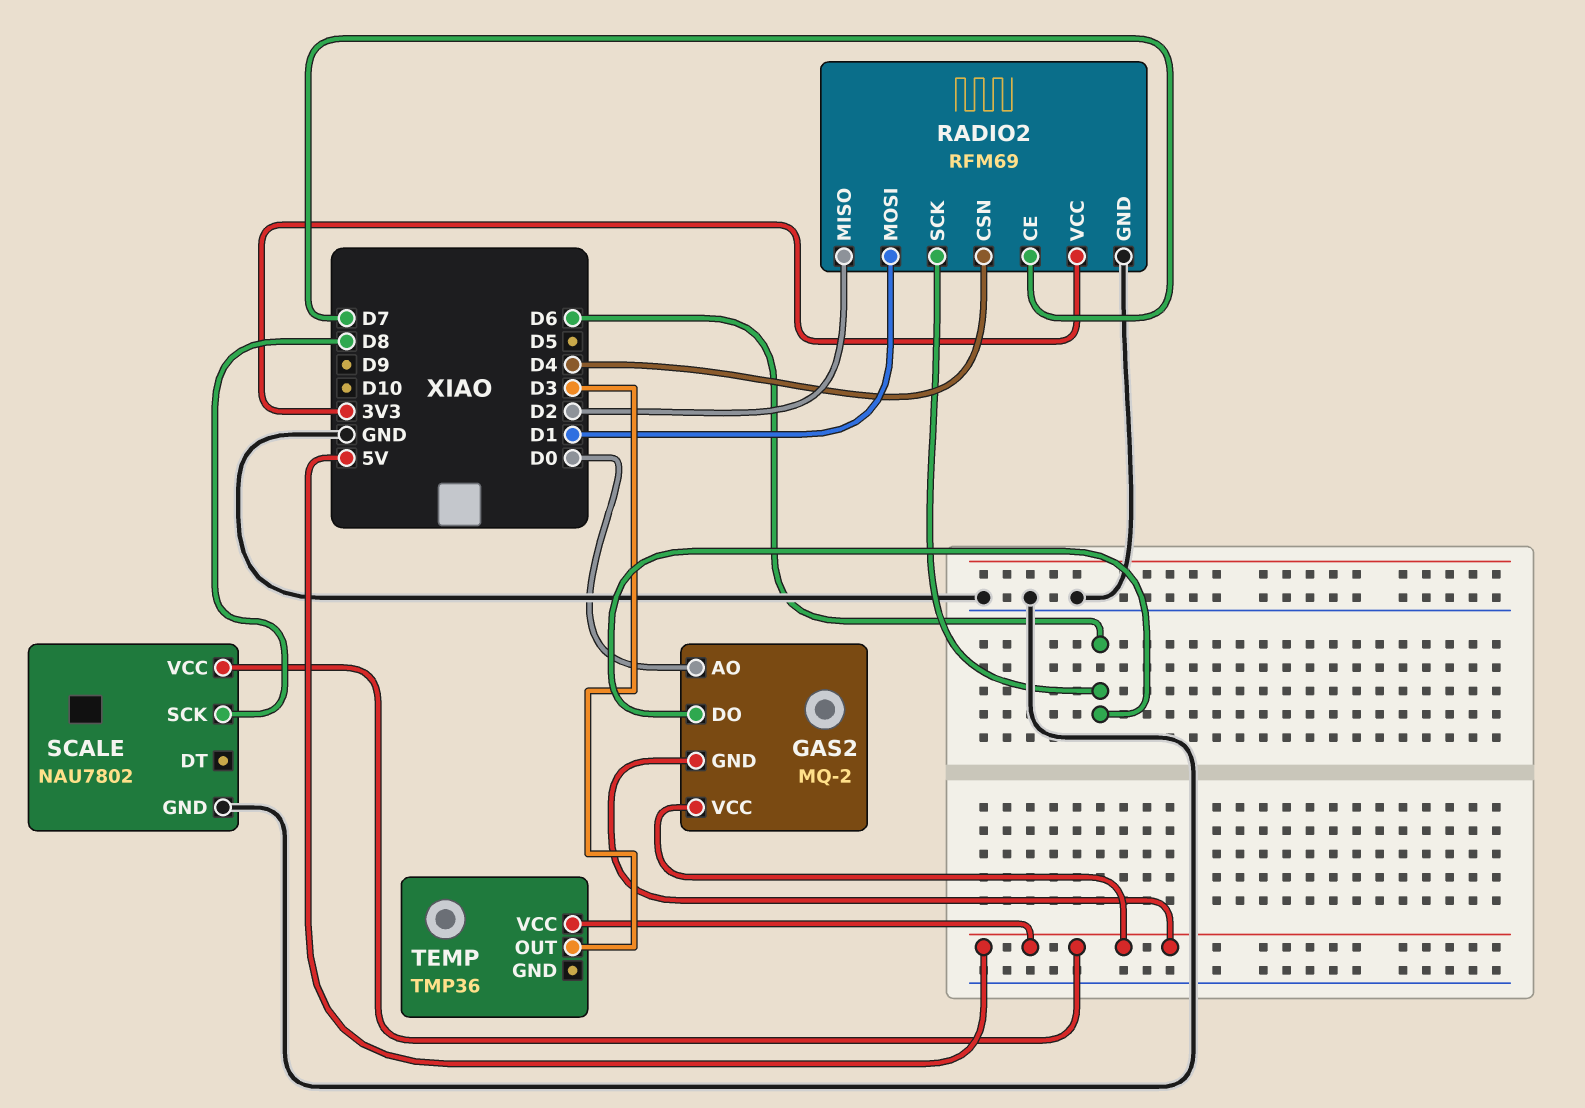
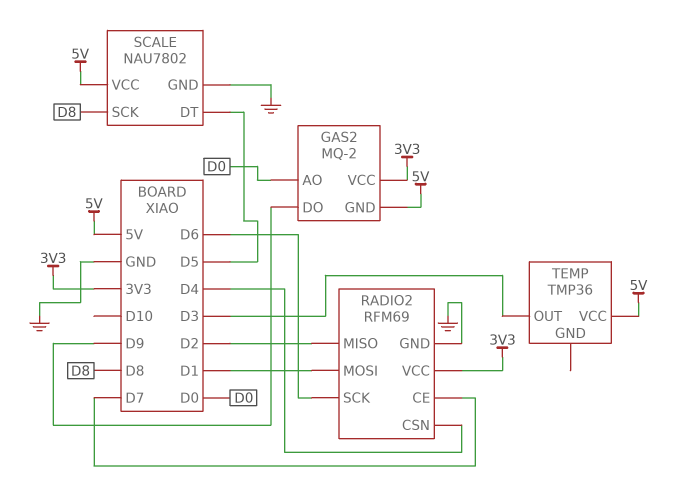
GAS2 pin DO: D6 -> D9
GAS2 pin VCC: 5V -> 3V3
SCALE pin DT: none -> D5

